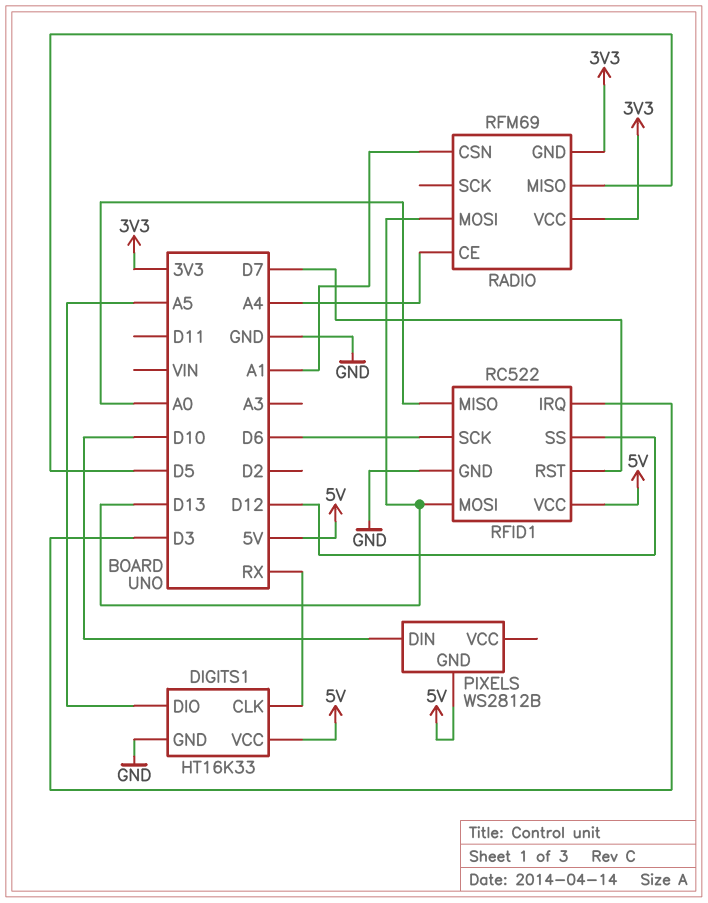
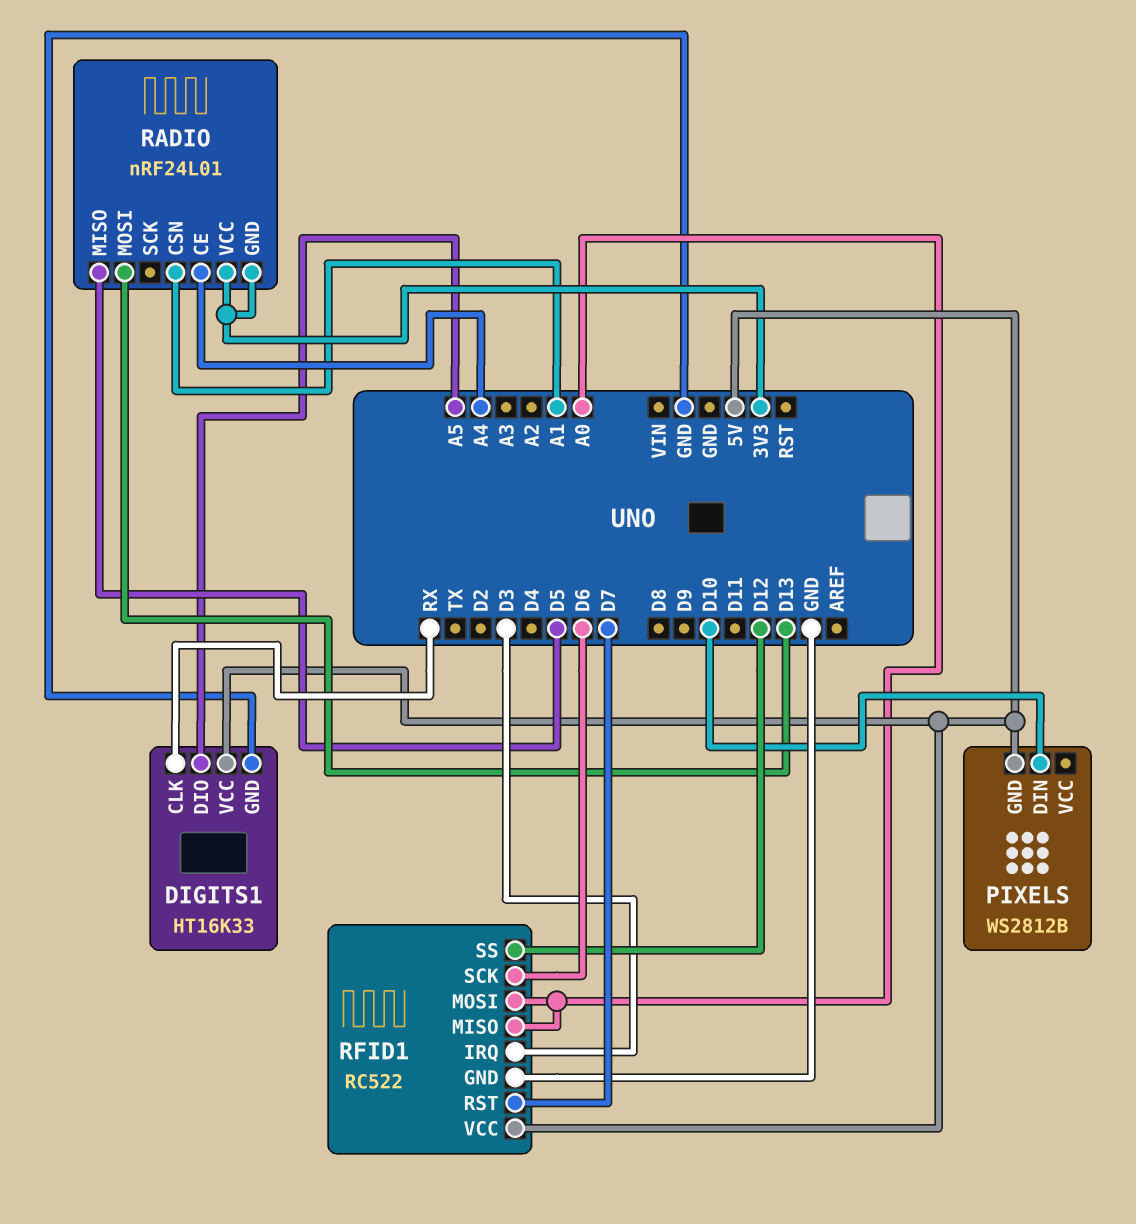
RADIO: RFM69 -> nRF24L01
RFID1 pin MOSI: D13 -> A0

